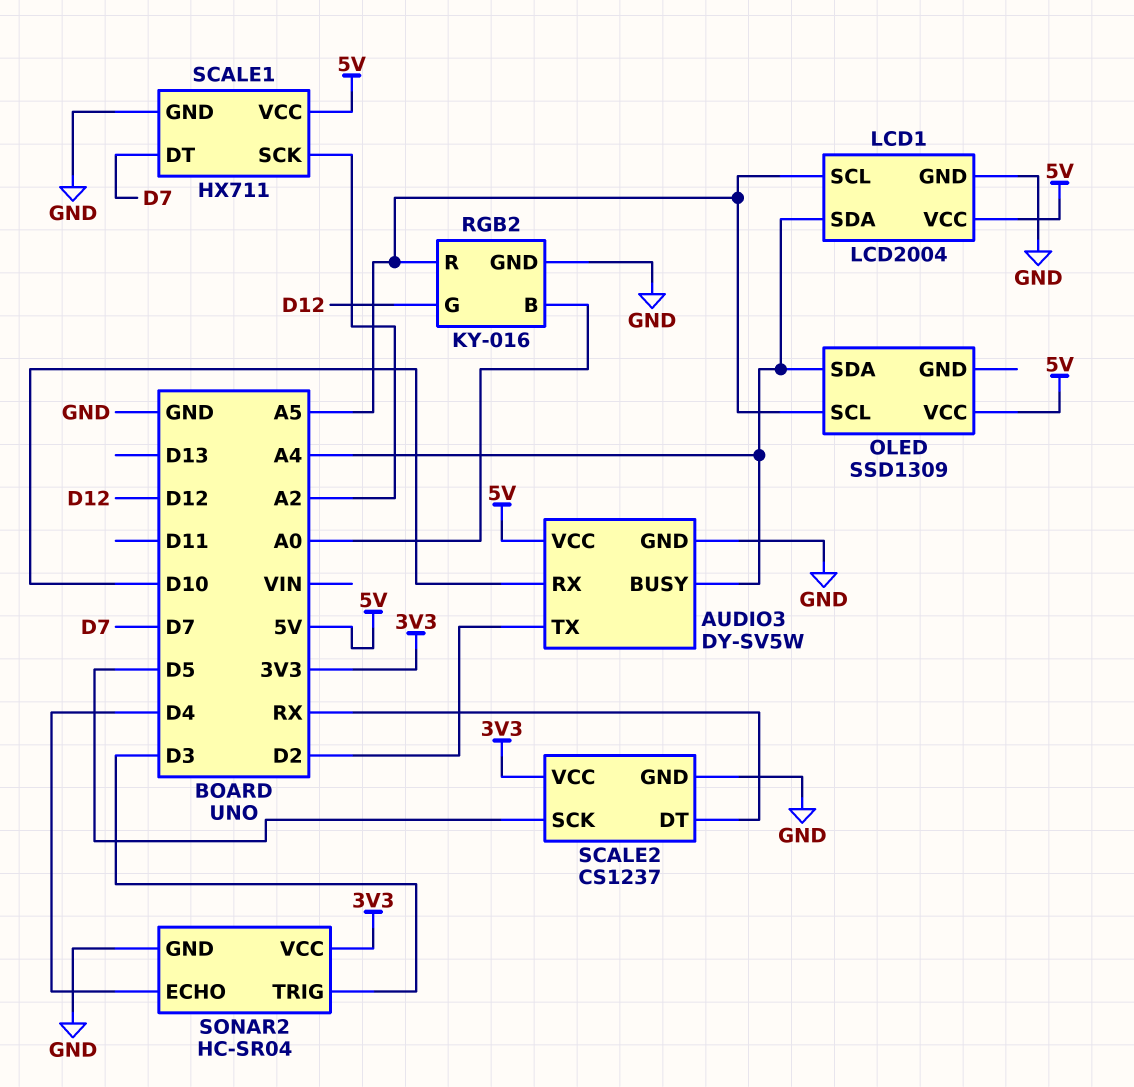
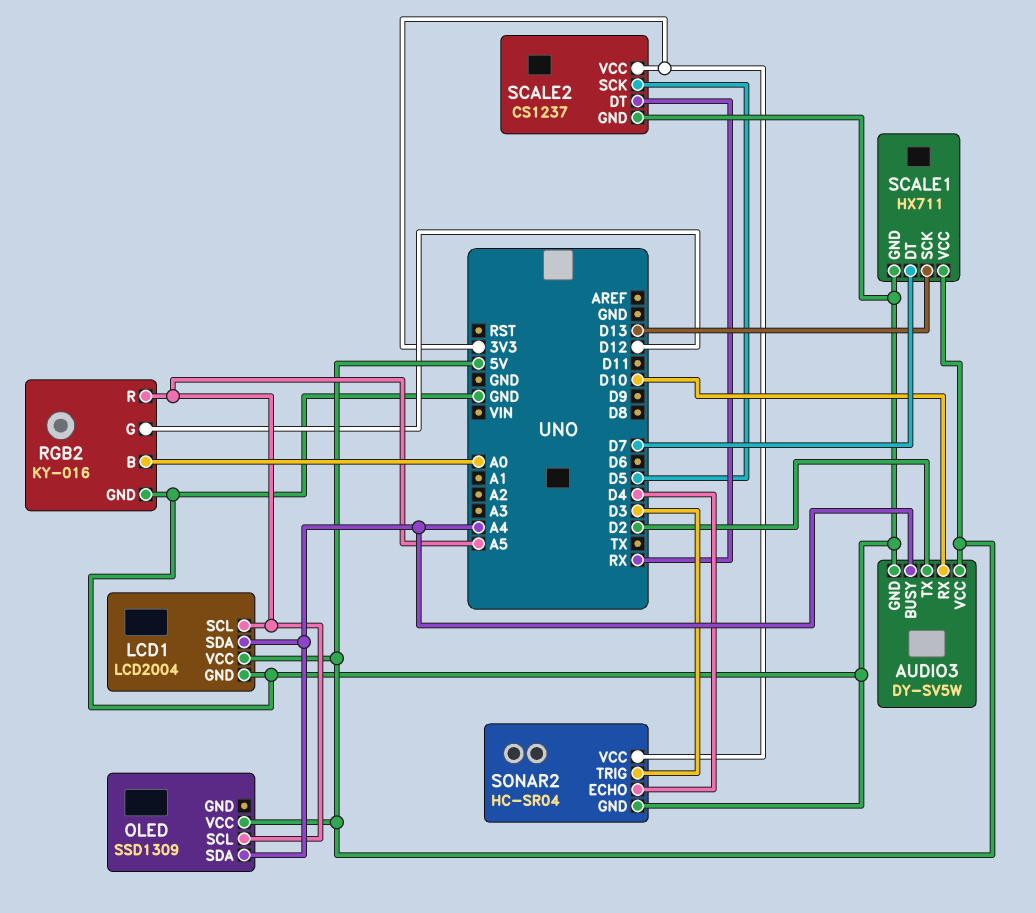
SCALE1 pin SCK: A2 -> D13

